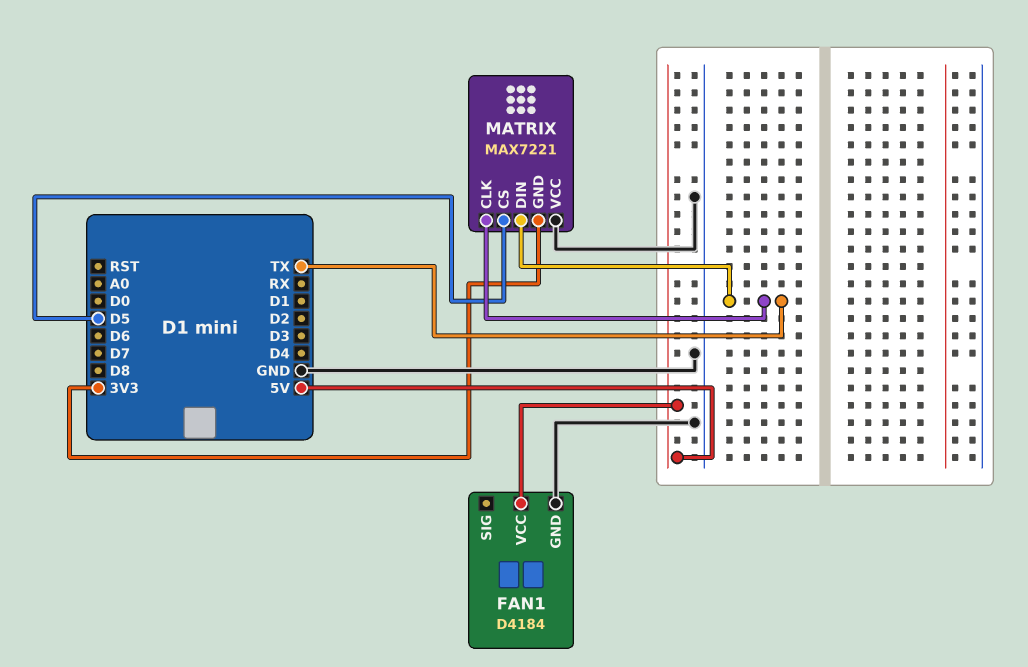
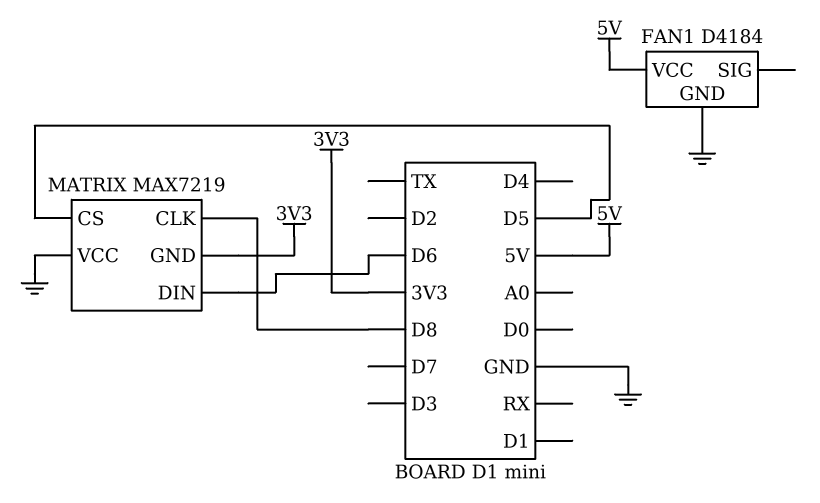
MATRIX: MAX7221 -> MAX7219
MATRIX pin CLK: TX -> D8
MATRIX pin DIN: TX -> D6

